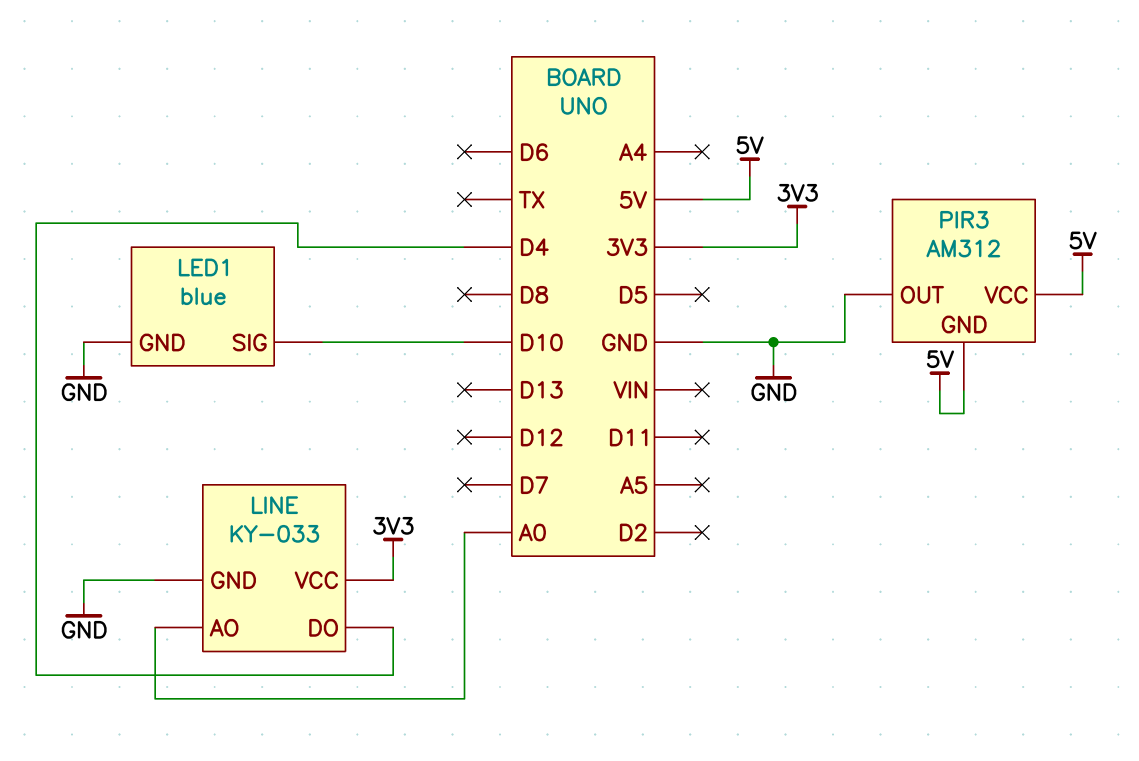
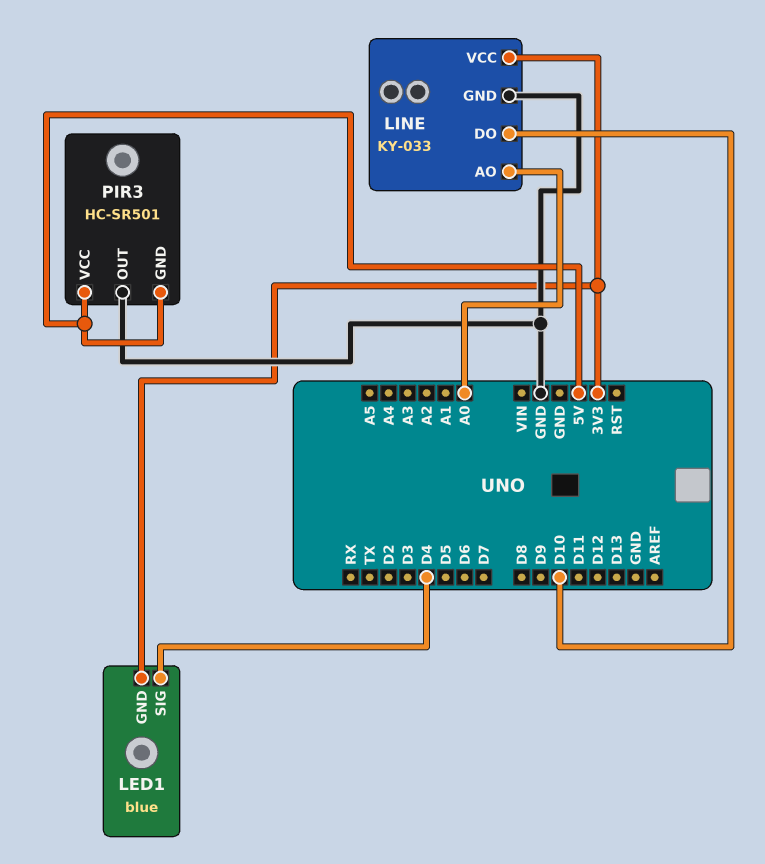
LED1 pin GND: GND -> 3V3
LED1 pin SIG: D10 -> D4
LINE pin DO: D4 -> D10
PIR3: AM312 -> HC-SR501

